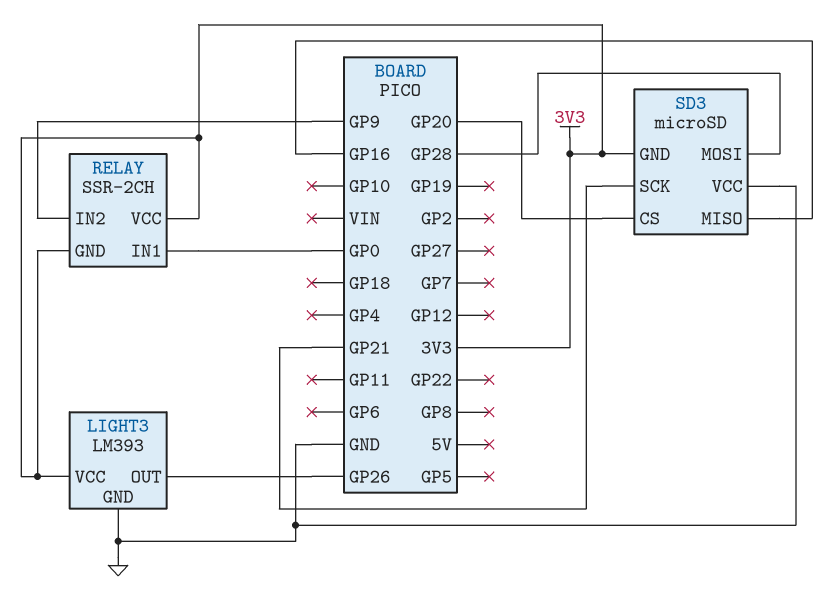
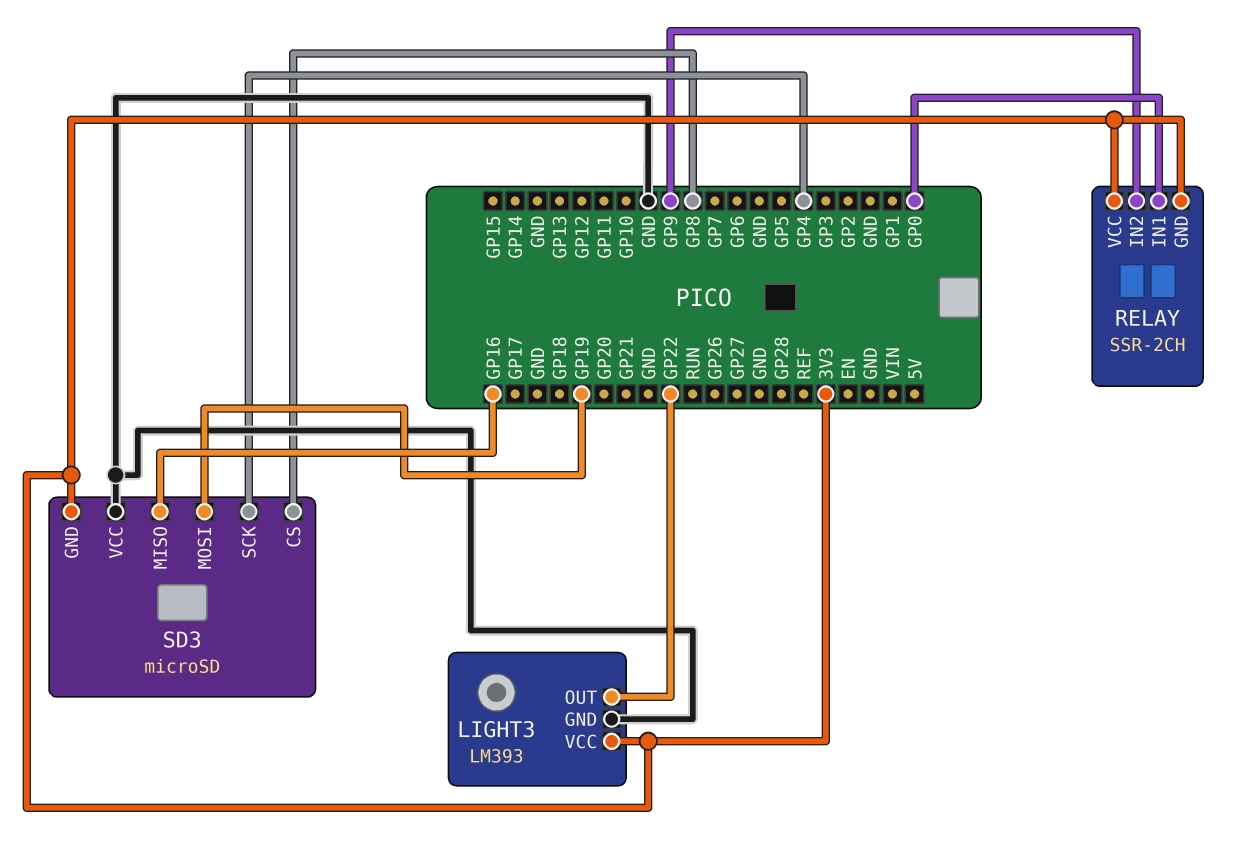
LIGHT3 pin OUT: GP26 -> GP22
SD3 pin CS: GP20 -> GP8
SD3 pin MOSI: GP28 -> GP19
SD3 pin SCK: GP21 -> GP4

